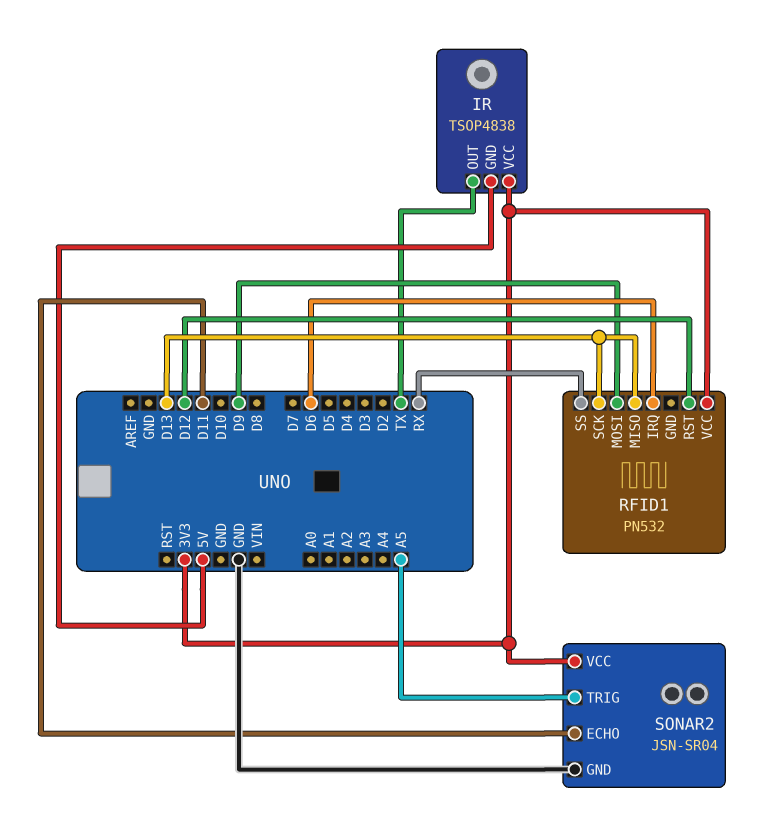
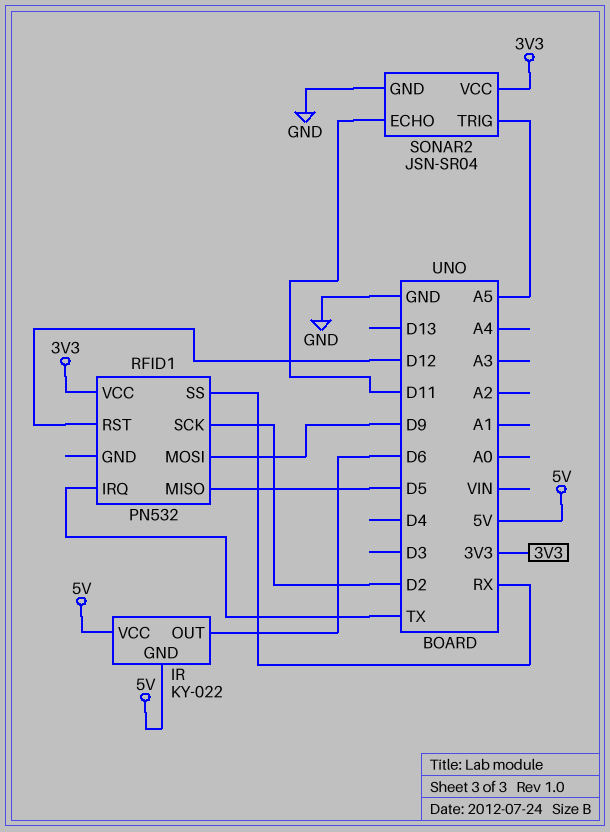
IR: TSOP4838 -> KY-022
IR pin OUT: TX -> D6
IR pin VCC: 3V3 -> 5V
RFID1 pin IRQ: D6 -> TX
RFID1 pin MISO: D13 -> D5
RFID1 pin SCK: D13 -> D2

